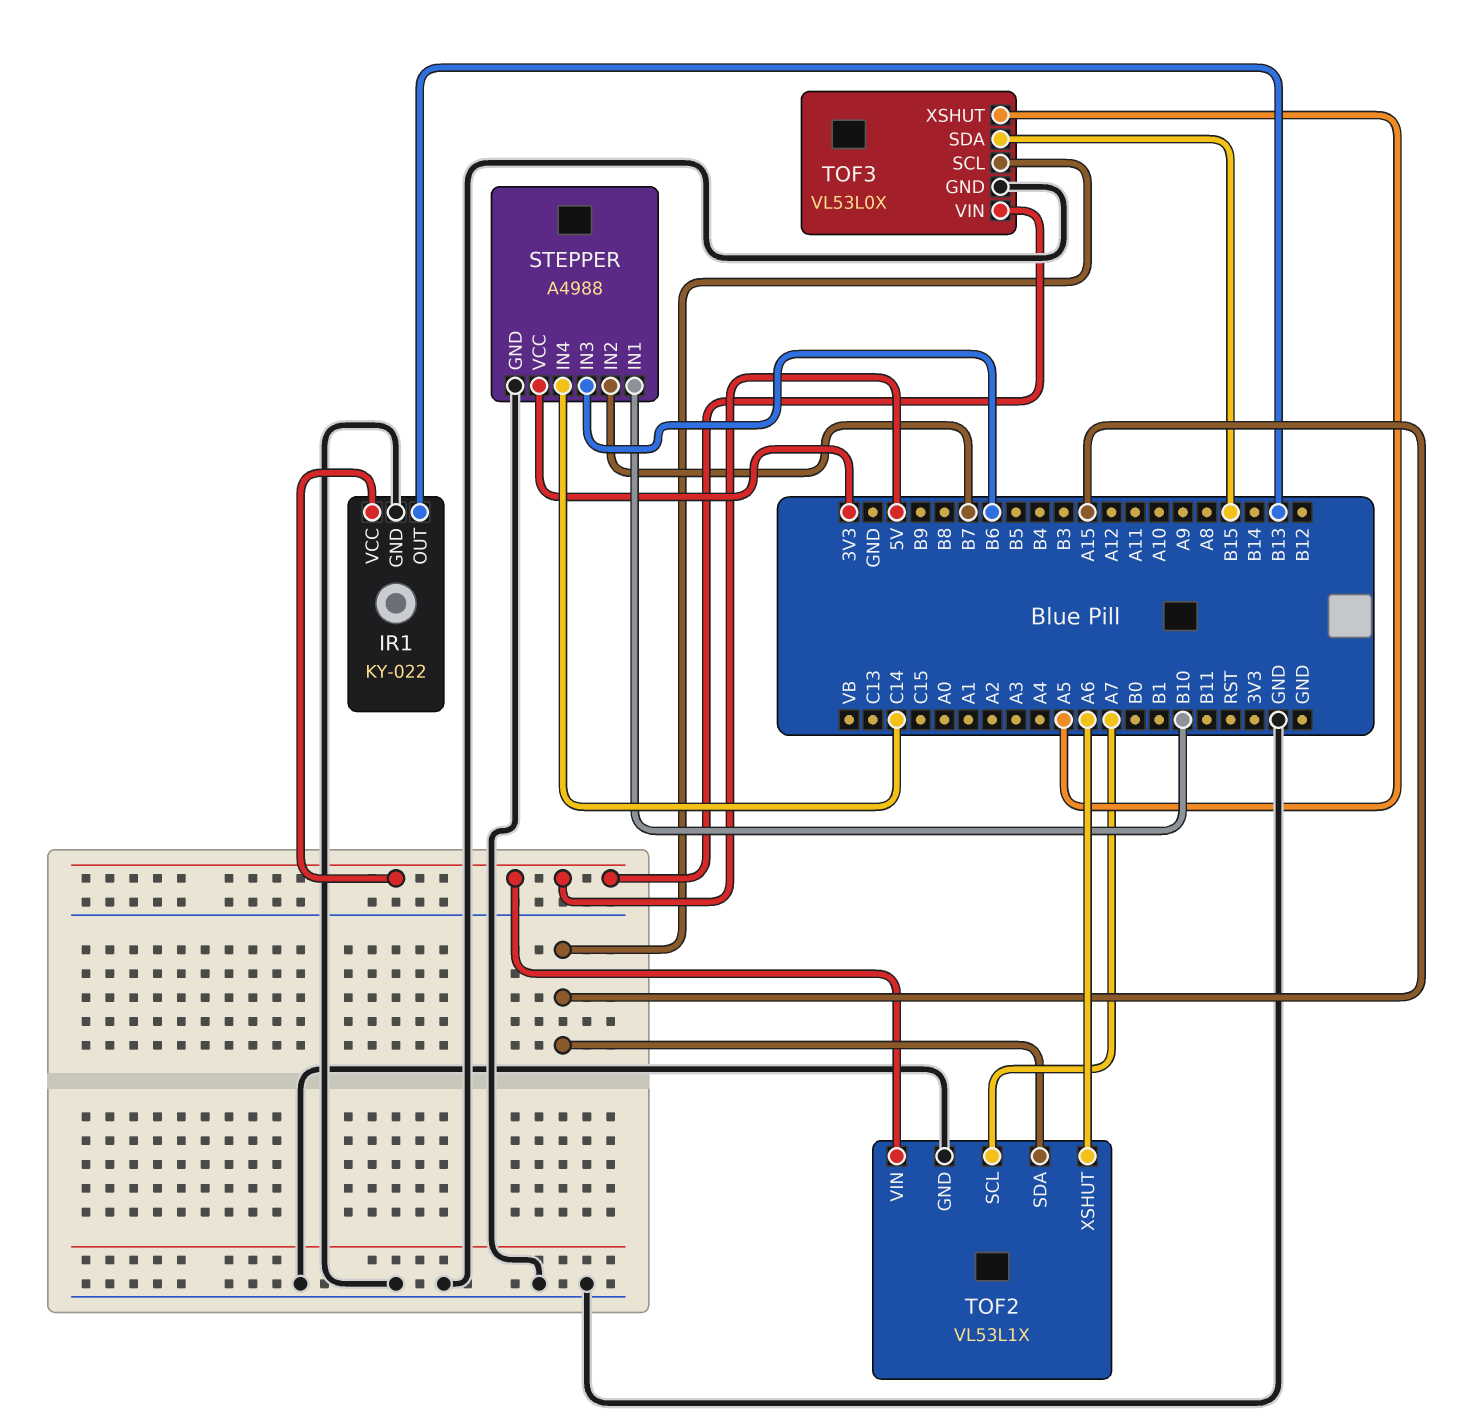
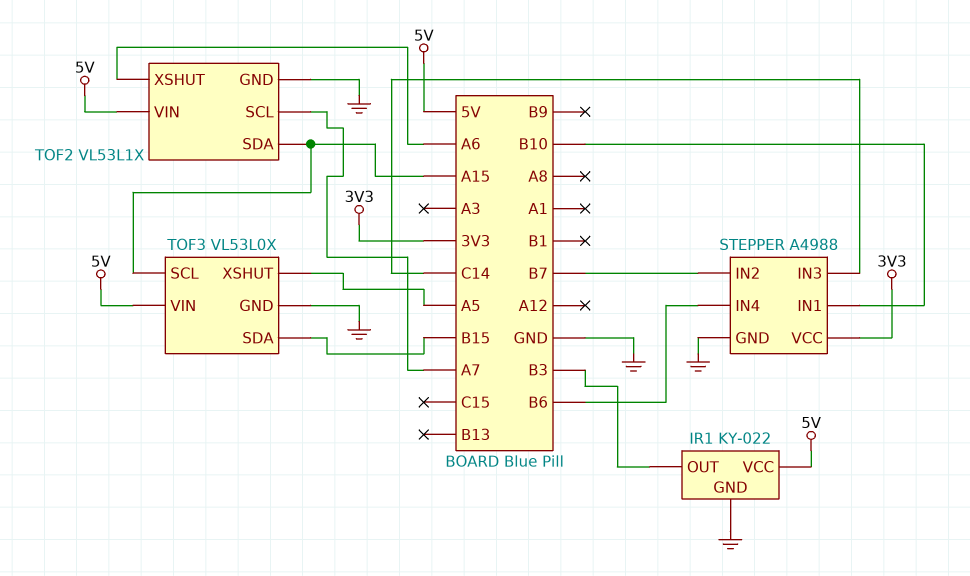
IR1 pin OUT: B13 -> B3
STEPPER pin IN3: B6 -> C14
STEPPER pin IN4: C14 -> B6

